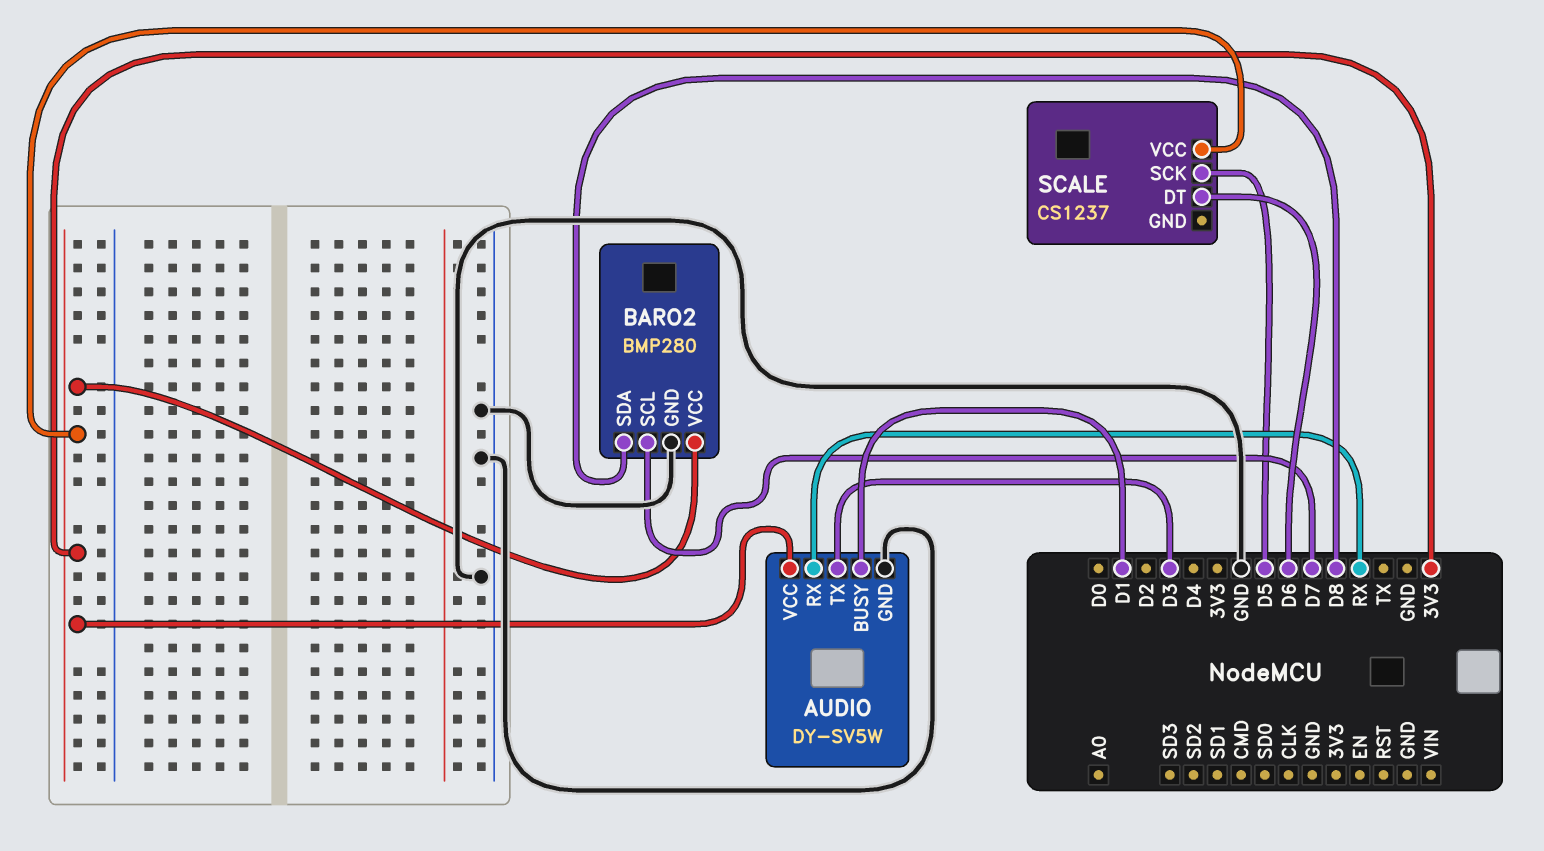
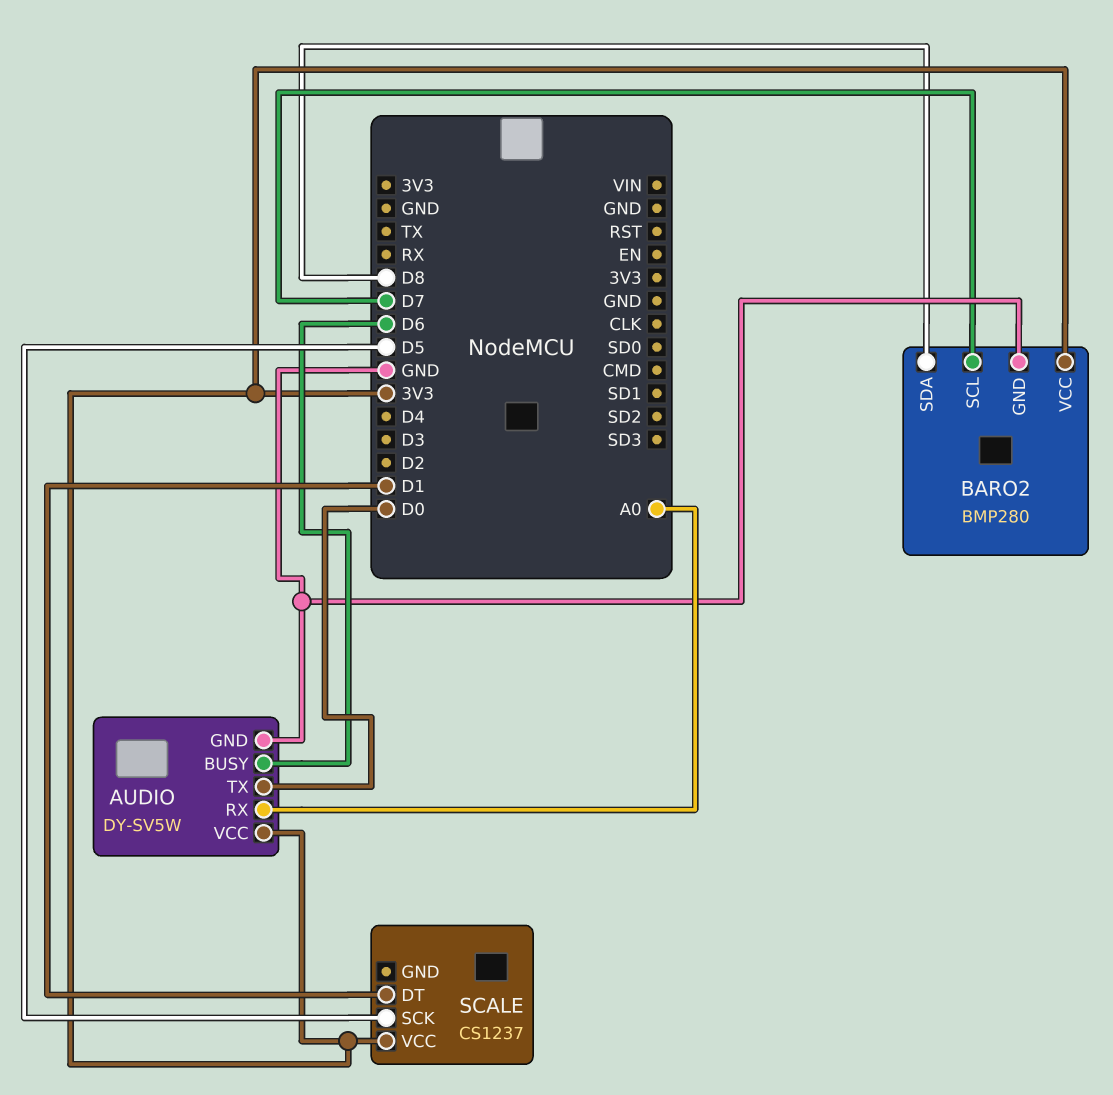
AUDIO pin BUSY: D1 -> D6
AUDIO pin RX: RX -> A0
AUDIO pin TX: D3 -> D0
SCALE pin DT: D6 -> D1

